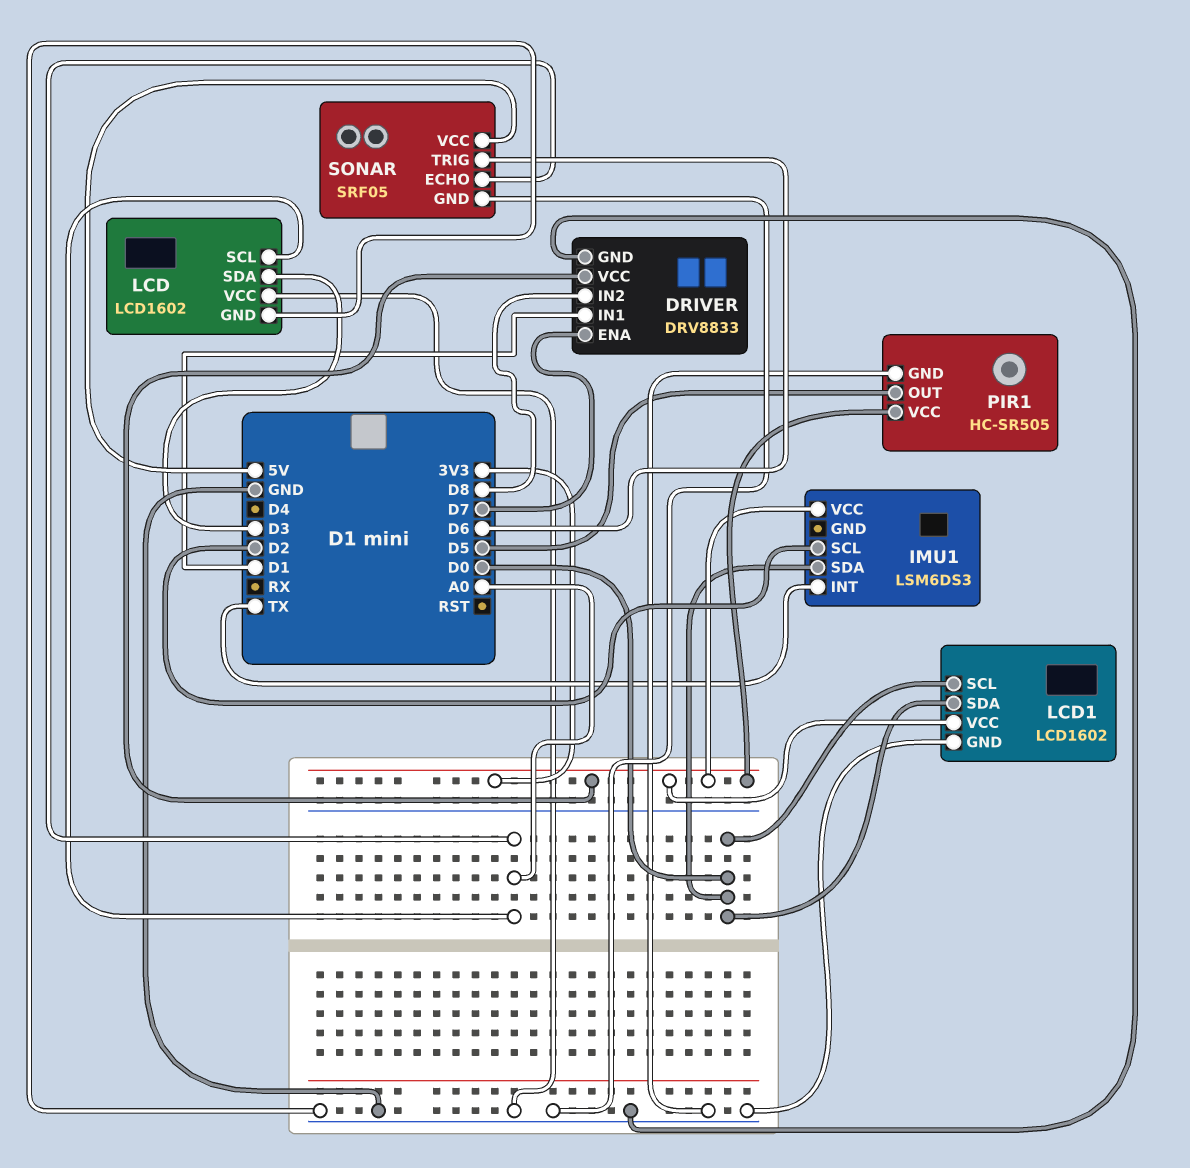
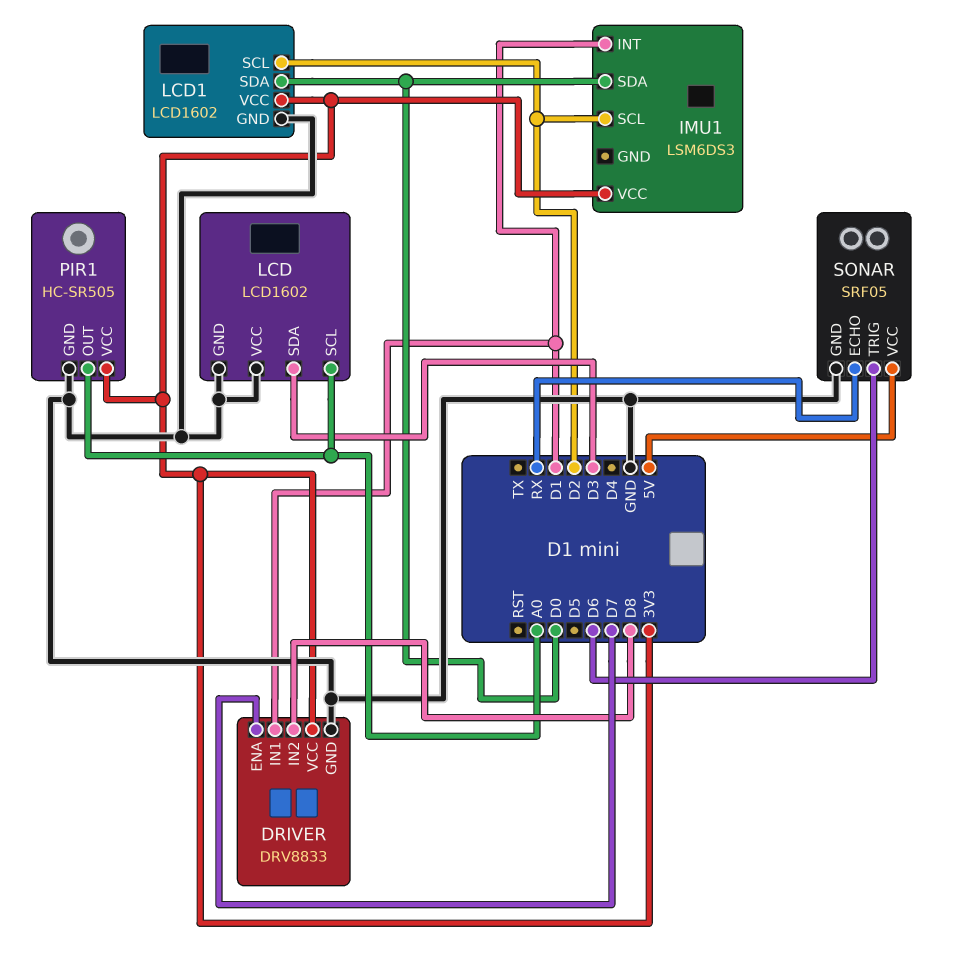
IMU1 pin INT: TX -> D1
LCD1 pin SCL: D0 -> D2
PIR1 pin OUT: D5 -> A0
SONAR pin ECHO: A0 -> RX

